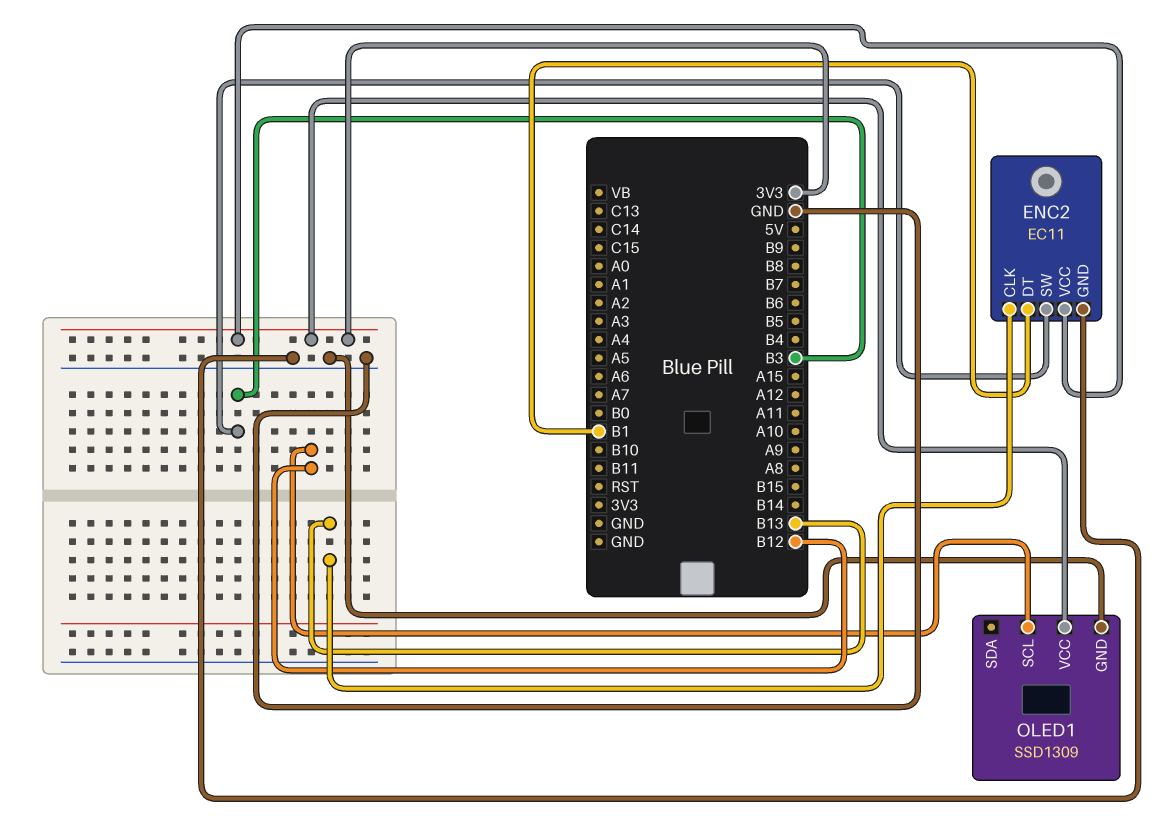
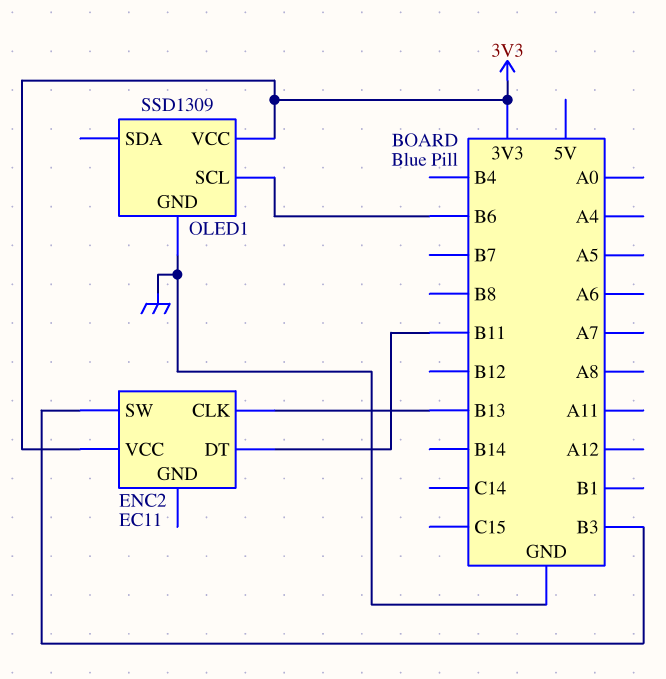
ENC2 pin DT: B1 -> B11
ENC2 pin GND: GND -> none
OLED1 pin SCL: B12 -> B6

